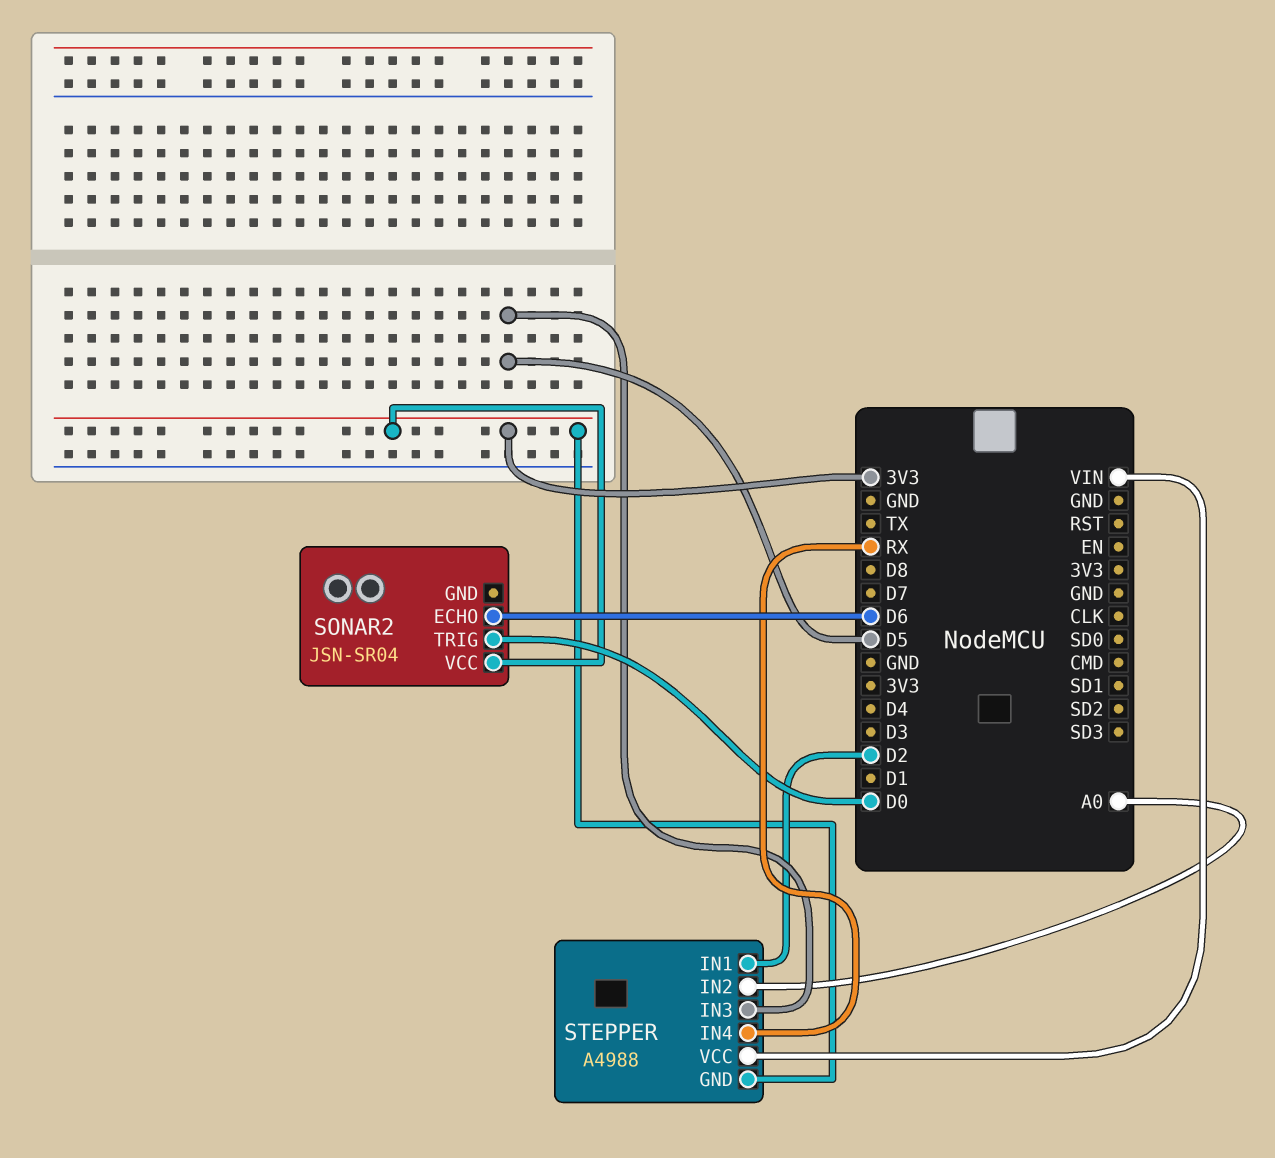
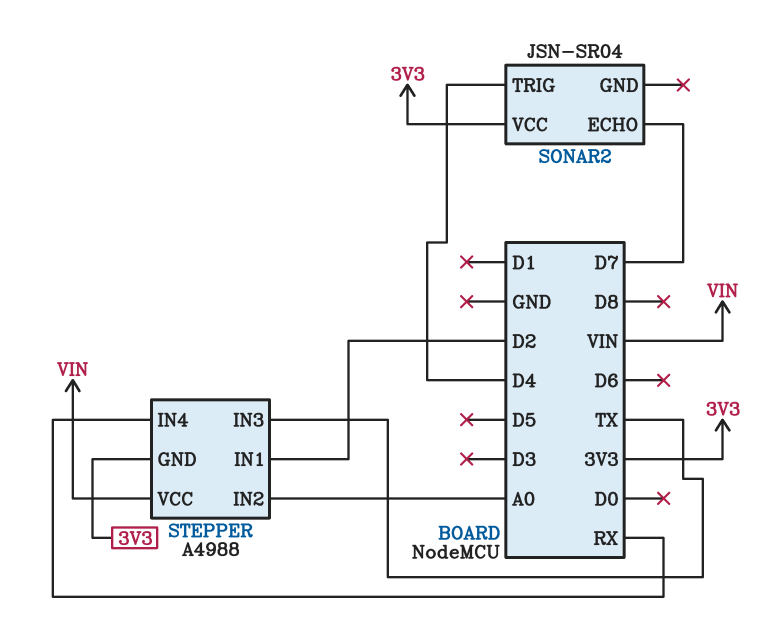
SONAR2 pin ECHO: D6 -> D7
SONAR2 pin TRIG: D0 -> D4
STEPPER pin IN3: D5 -> TX

